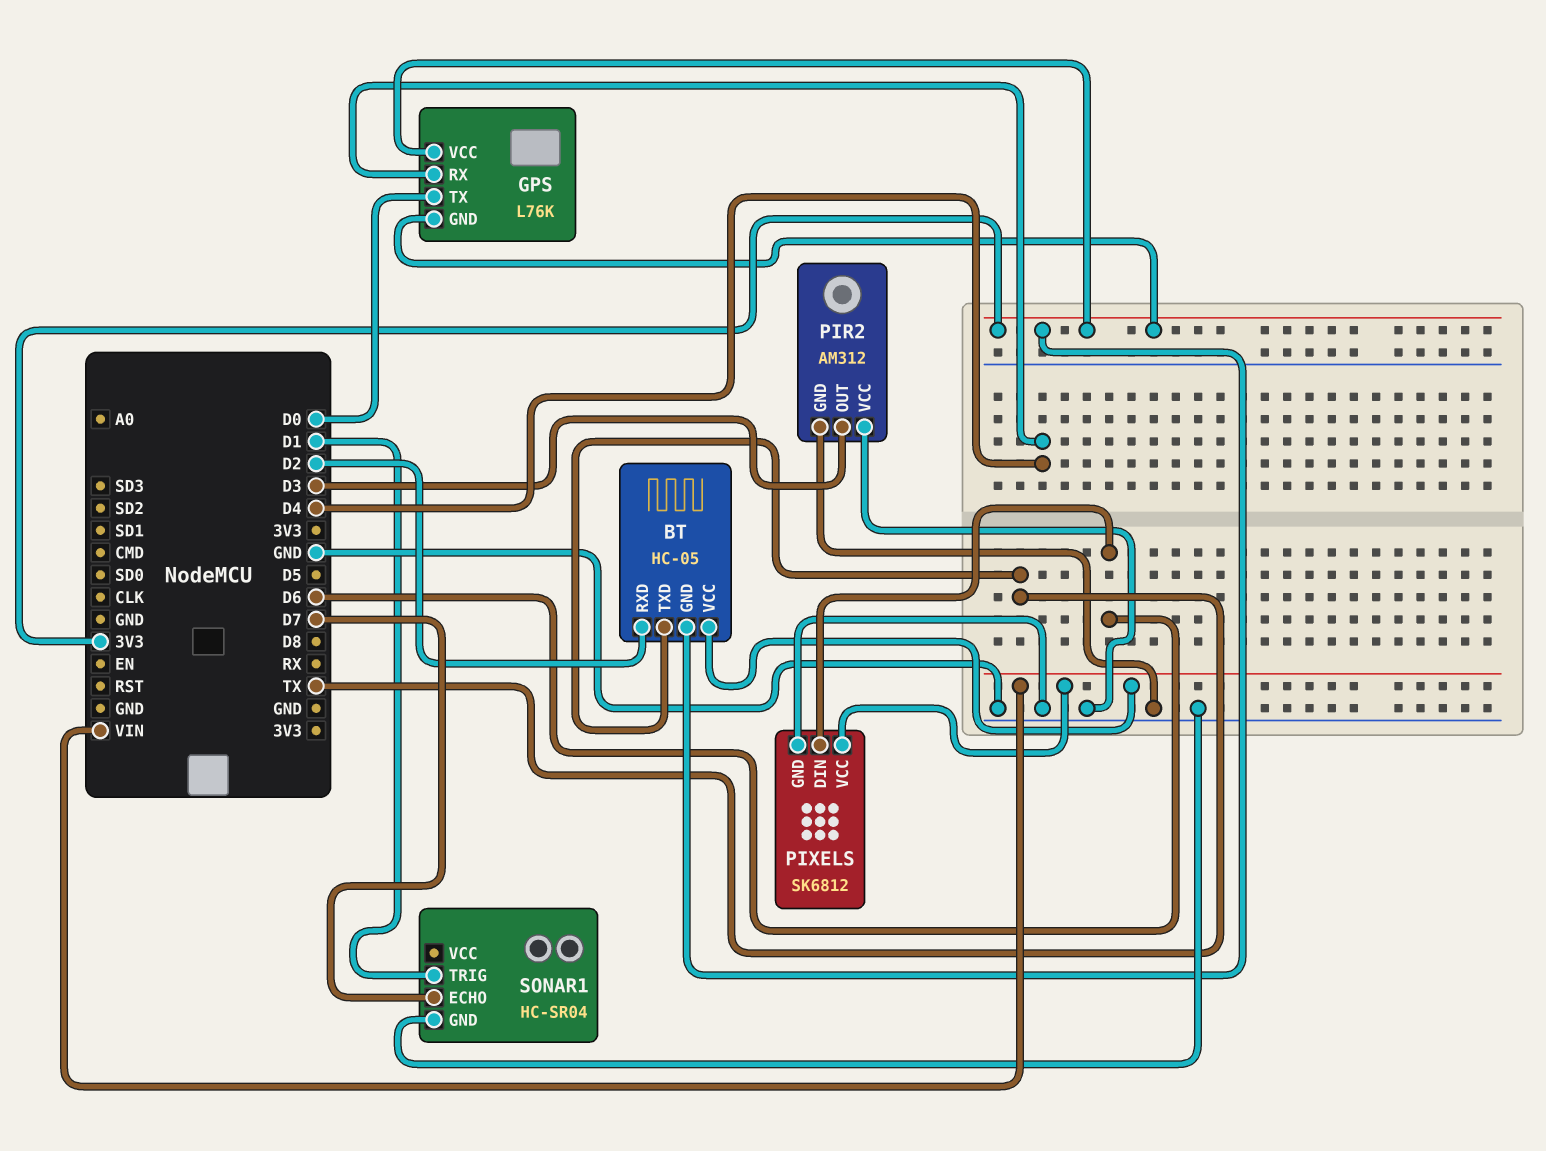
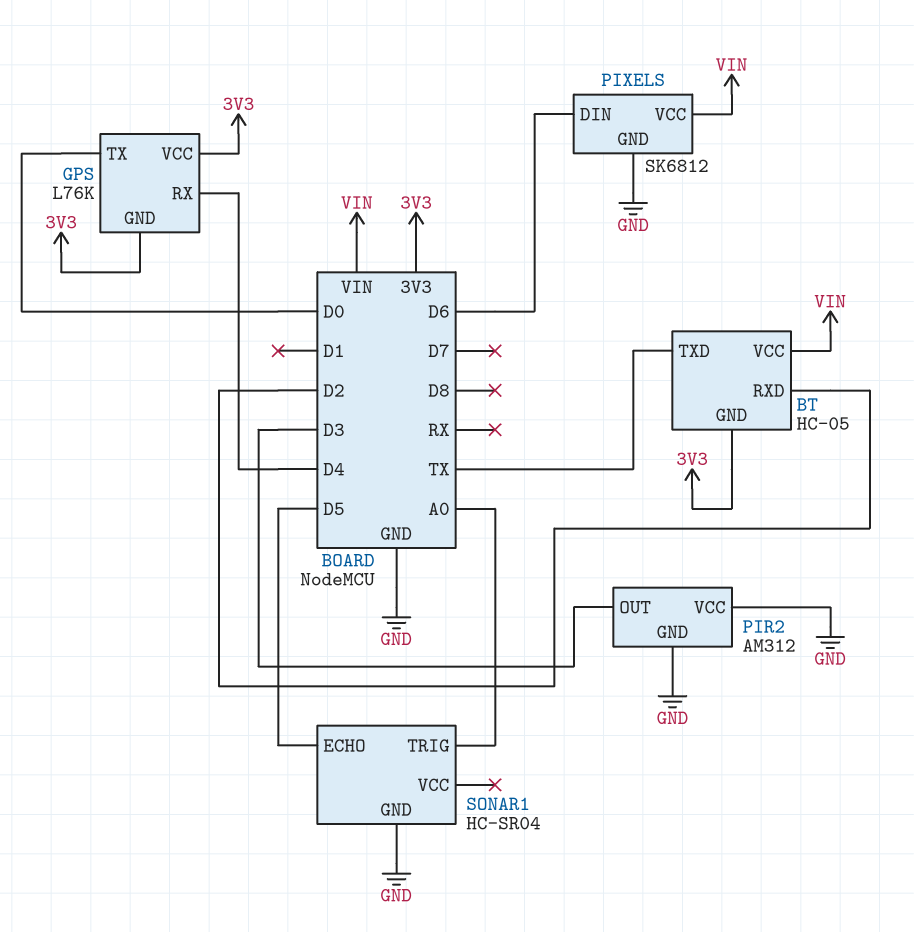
SONAR1 pin ECHO: D7 -> D5
SONAR1 pin TRIG: D1 -> A0

